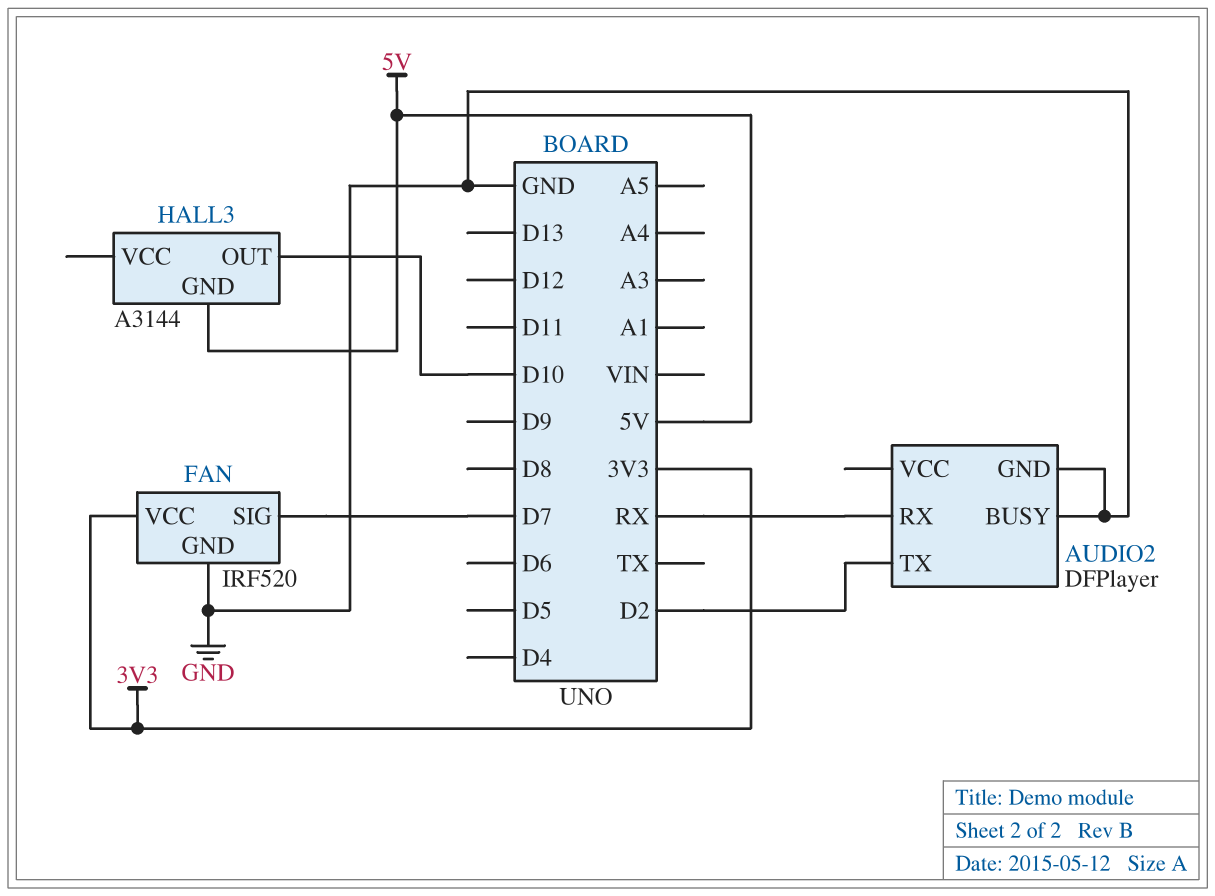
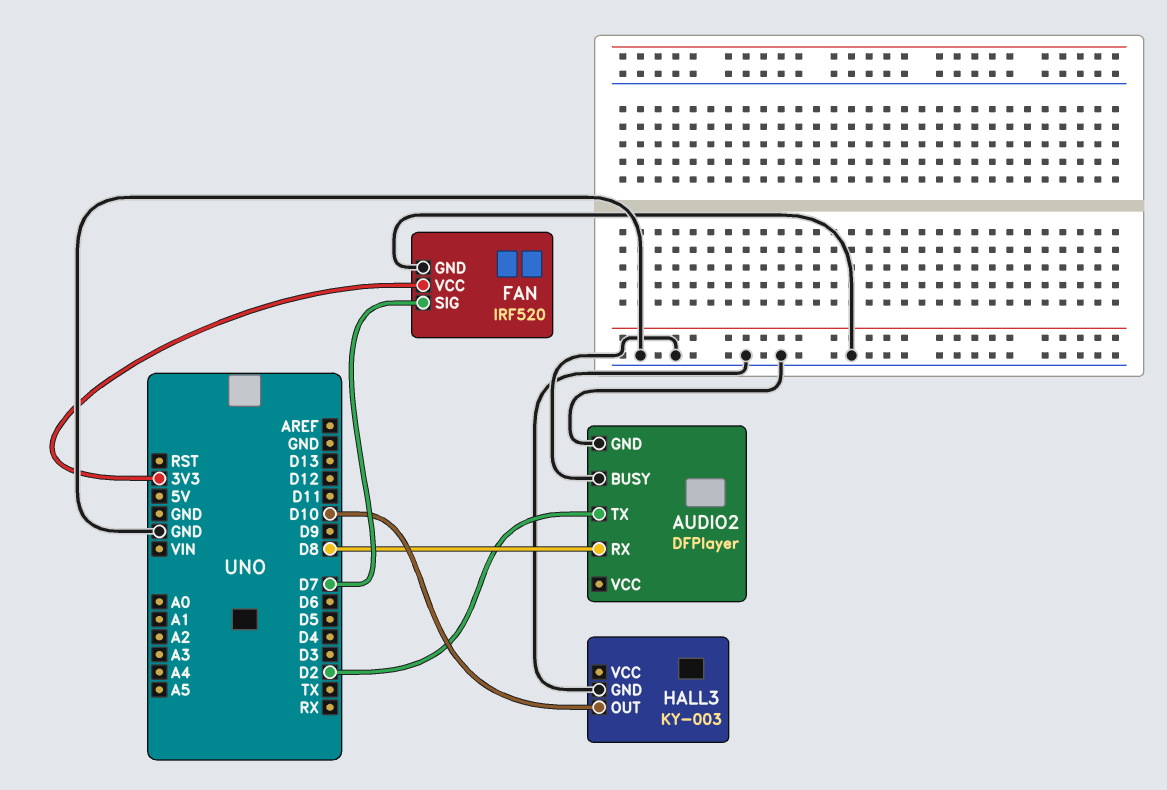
AUDIO2 pin RX: RX -> D8
HALL3: A3144 -> KY-003
HALL3 pin GND: 5V -> GND

